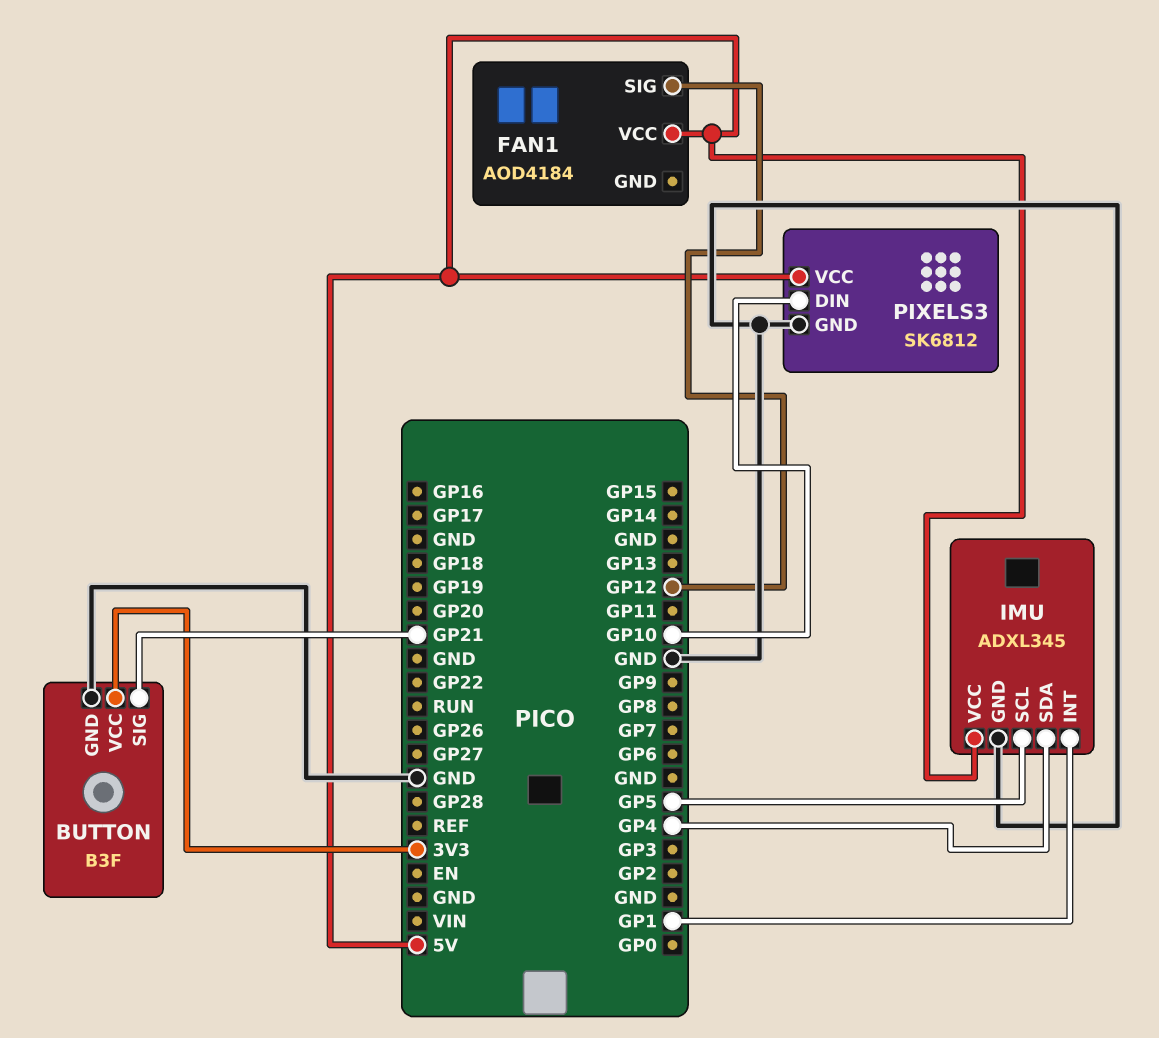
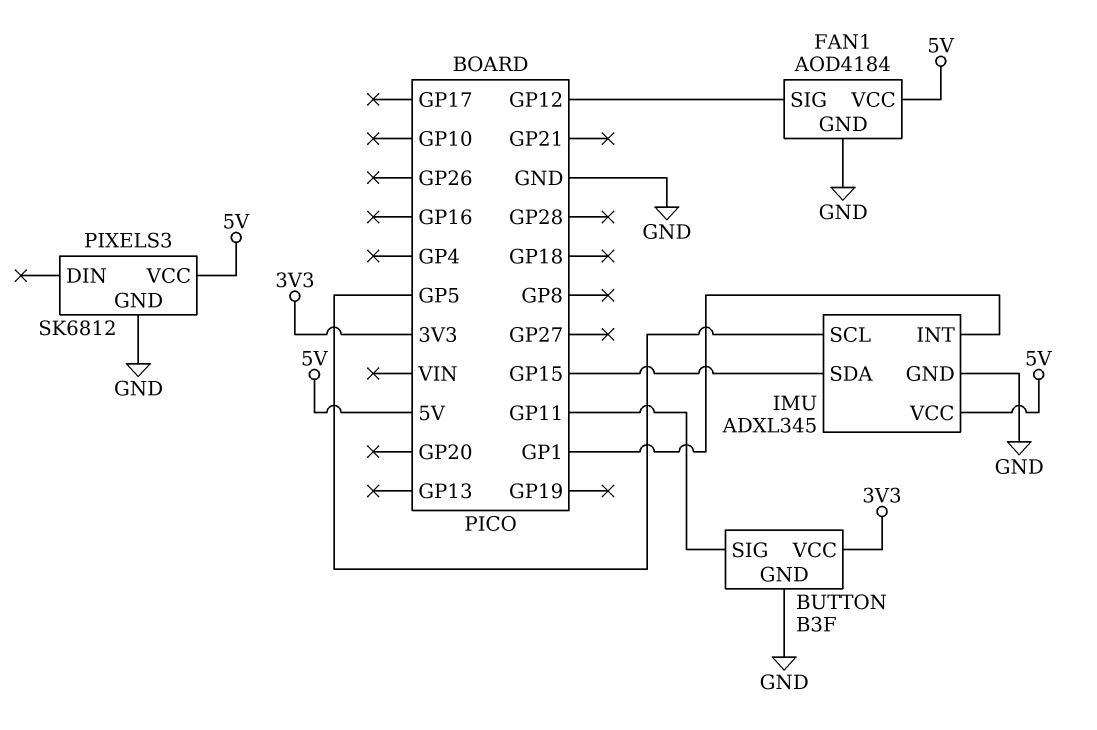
BUTTON pin SIG: GP21 -> GP11
FAN1 pin GND: none -> GND
IMU pin SDA: GP4 -> GP15
PIXELS3 pin DIN: GP10 -> none

